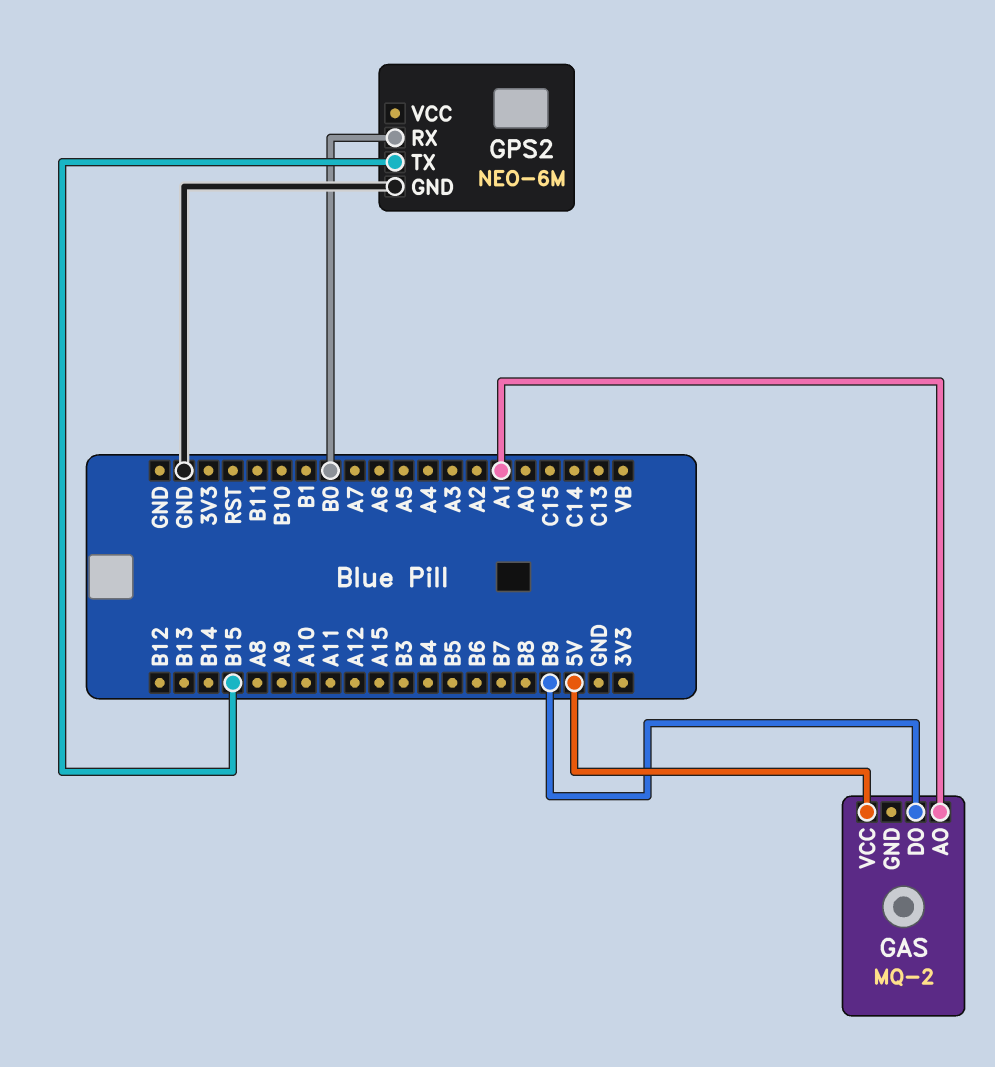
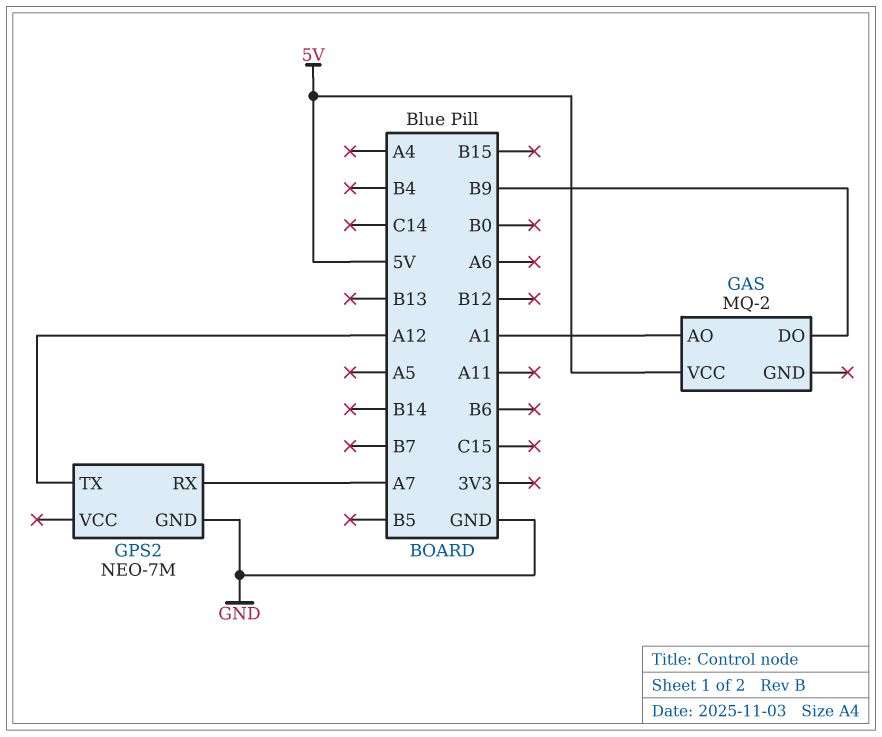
GPS2: NEO-6M -> NEO-7M
GPS2 pin RX: B0 -> A7
GPS2 pin TX: B15 -> A12

